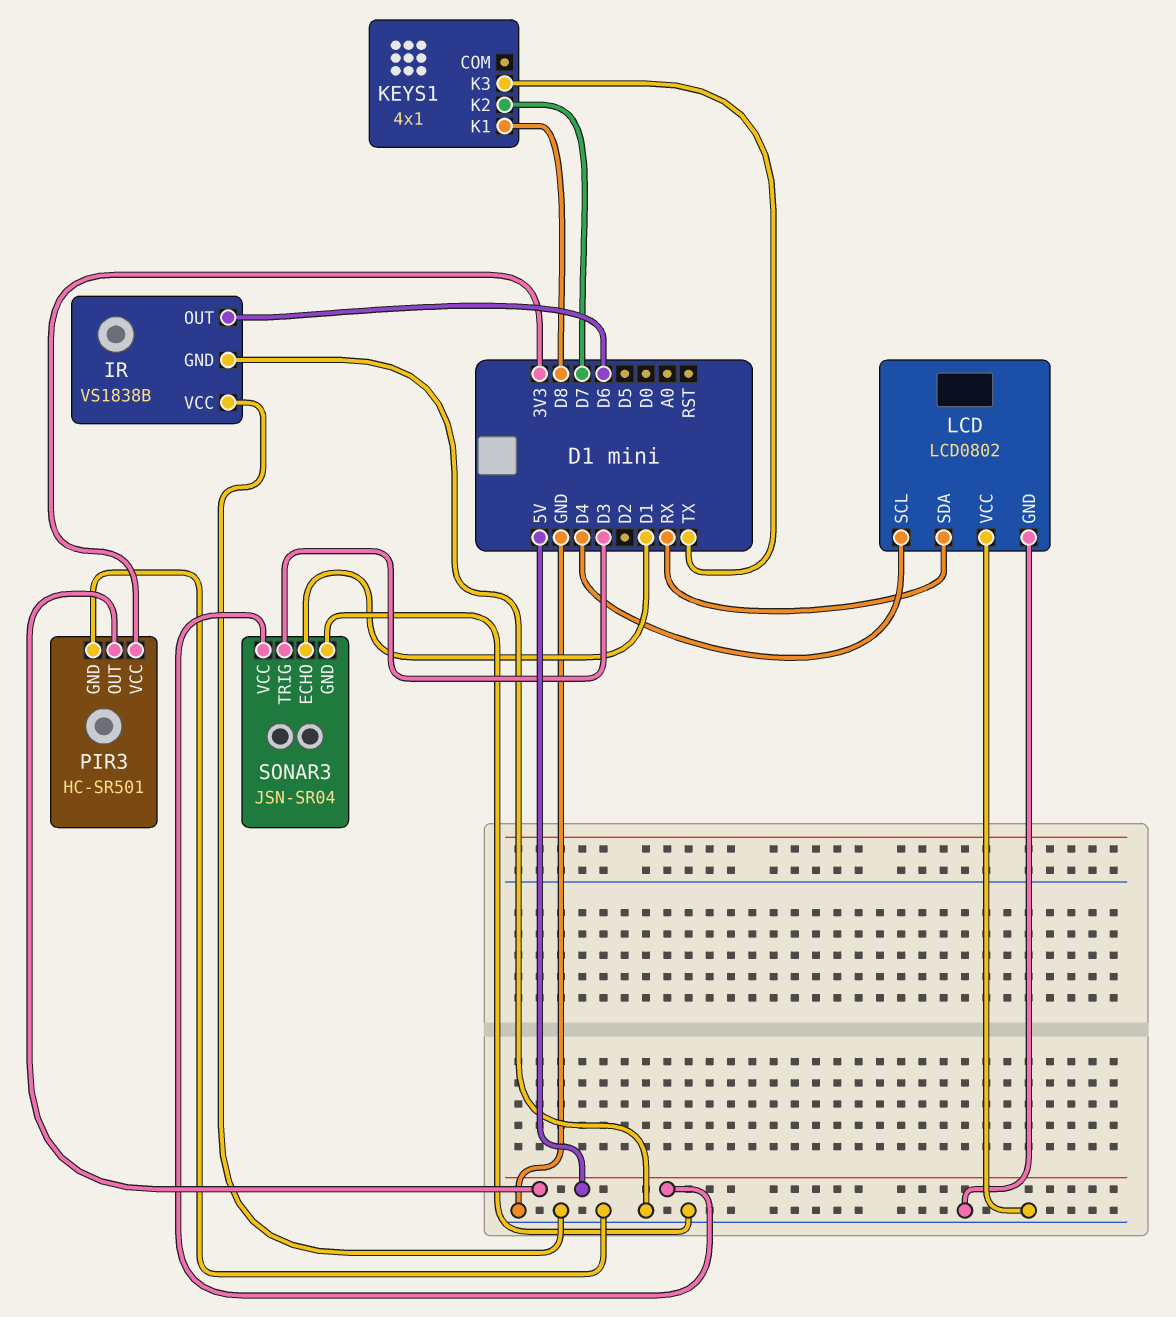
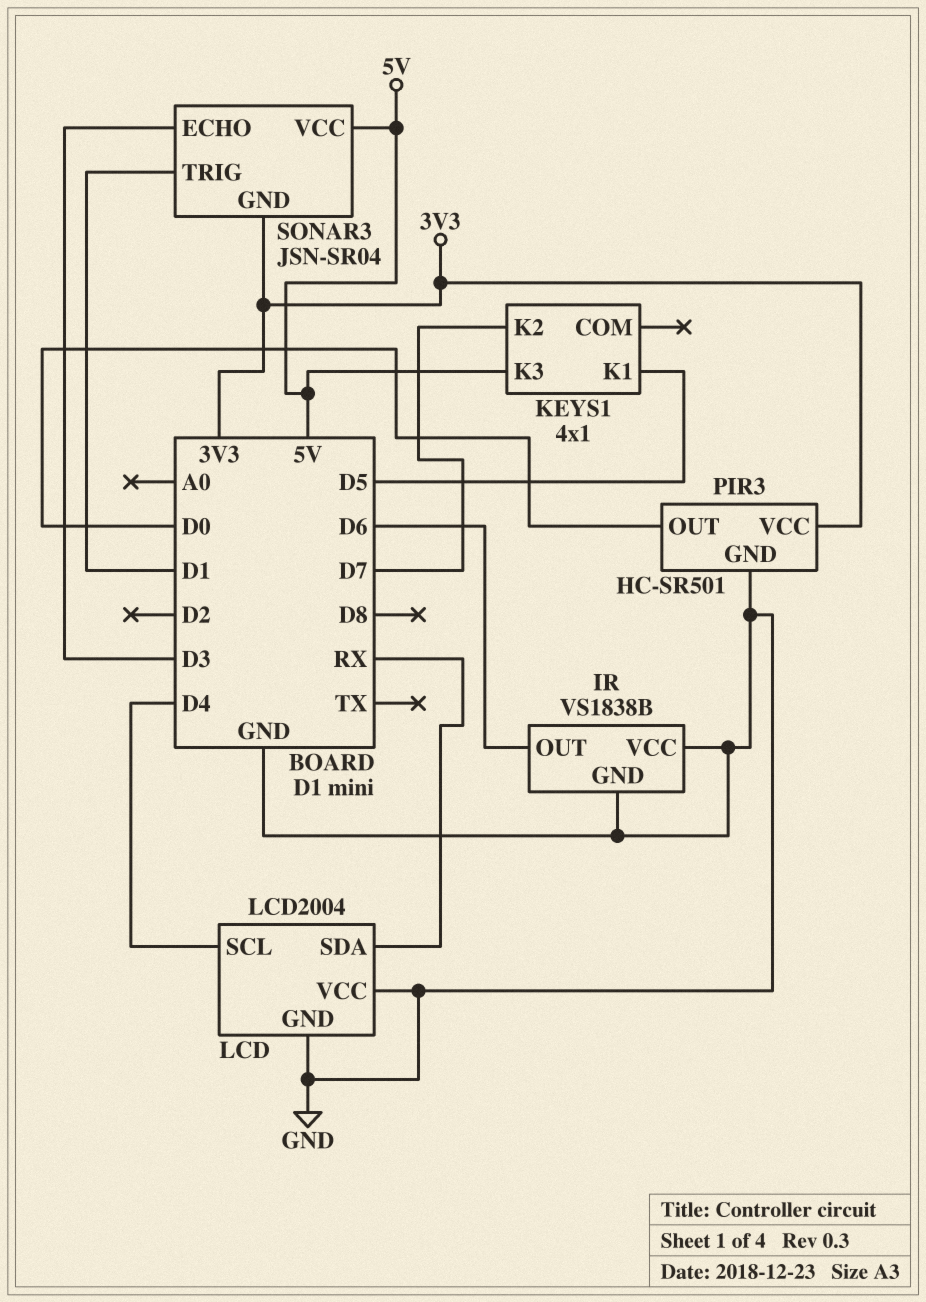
KEYS1 pin K1: D8 -> D5
KEYS1 pin K3: TX -> 5V
LCD: LCD0802 -> LCD2004
PIR3 pin OUT: 5V -> D0
SONAR3 pin ECHO: D1 -> D3
SONAR3 pin GND: GND -> 3V3
SONAR3 pin TRIG: D3 -> D1

